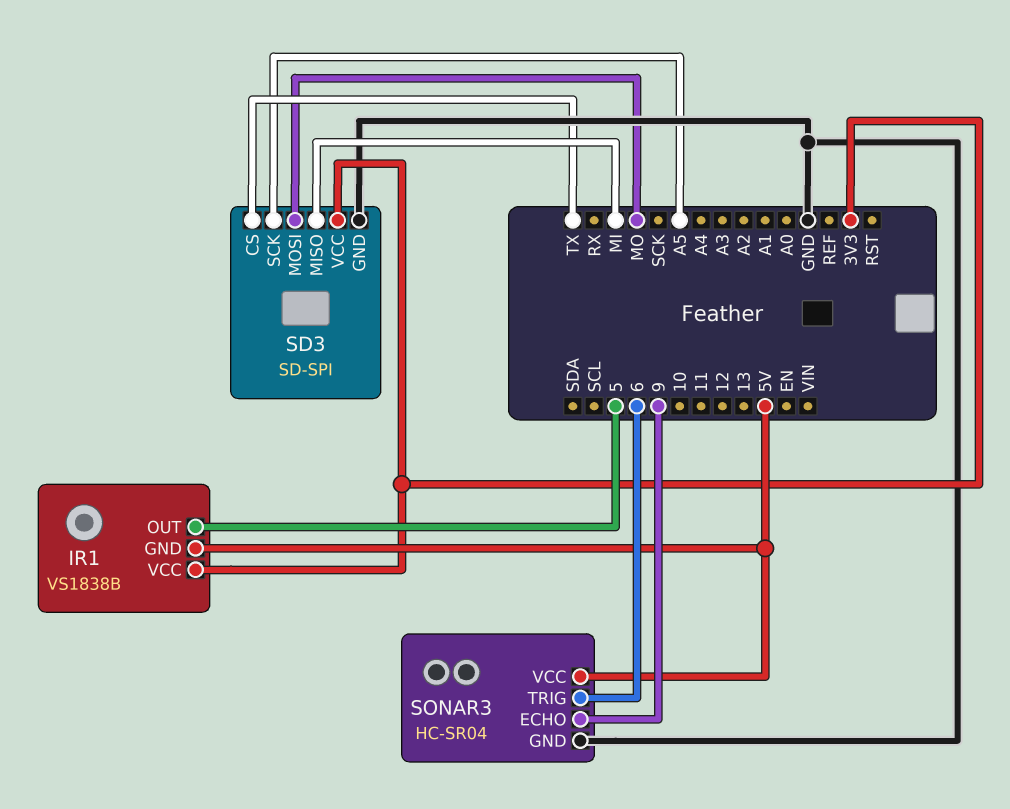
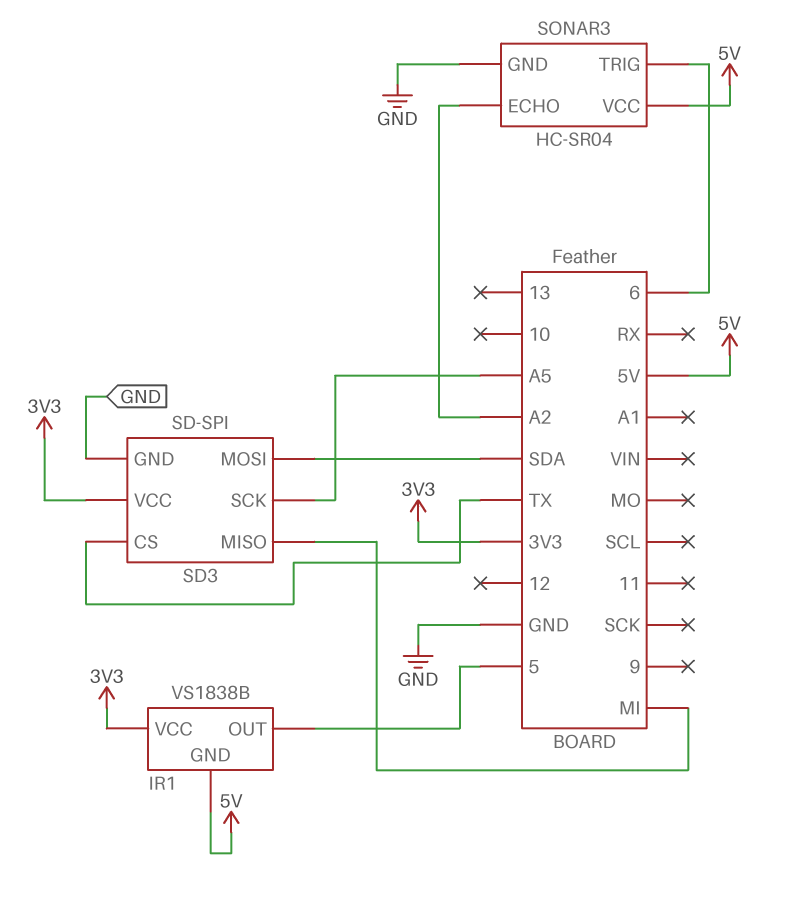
SD3 pin MOSI: MO -> SDA
SONAR3 pin ECHO: 9 -> A2

